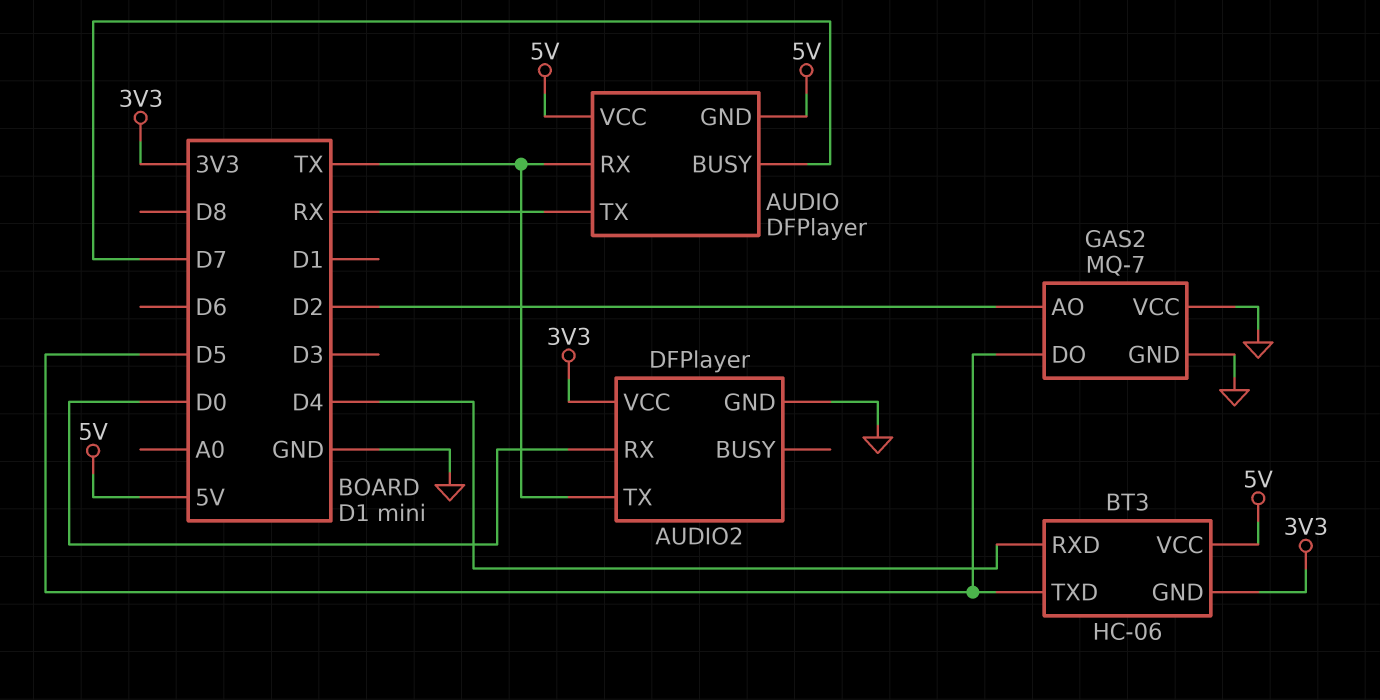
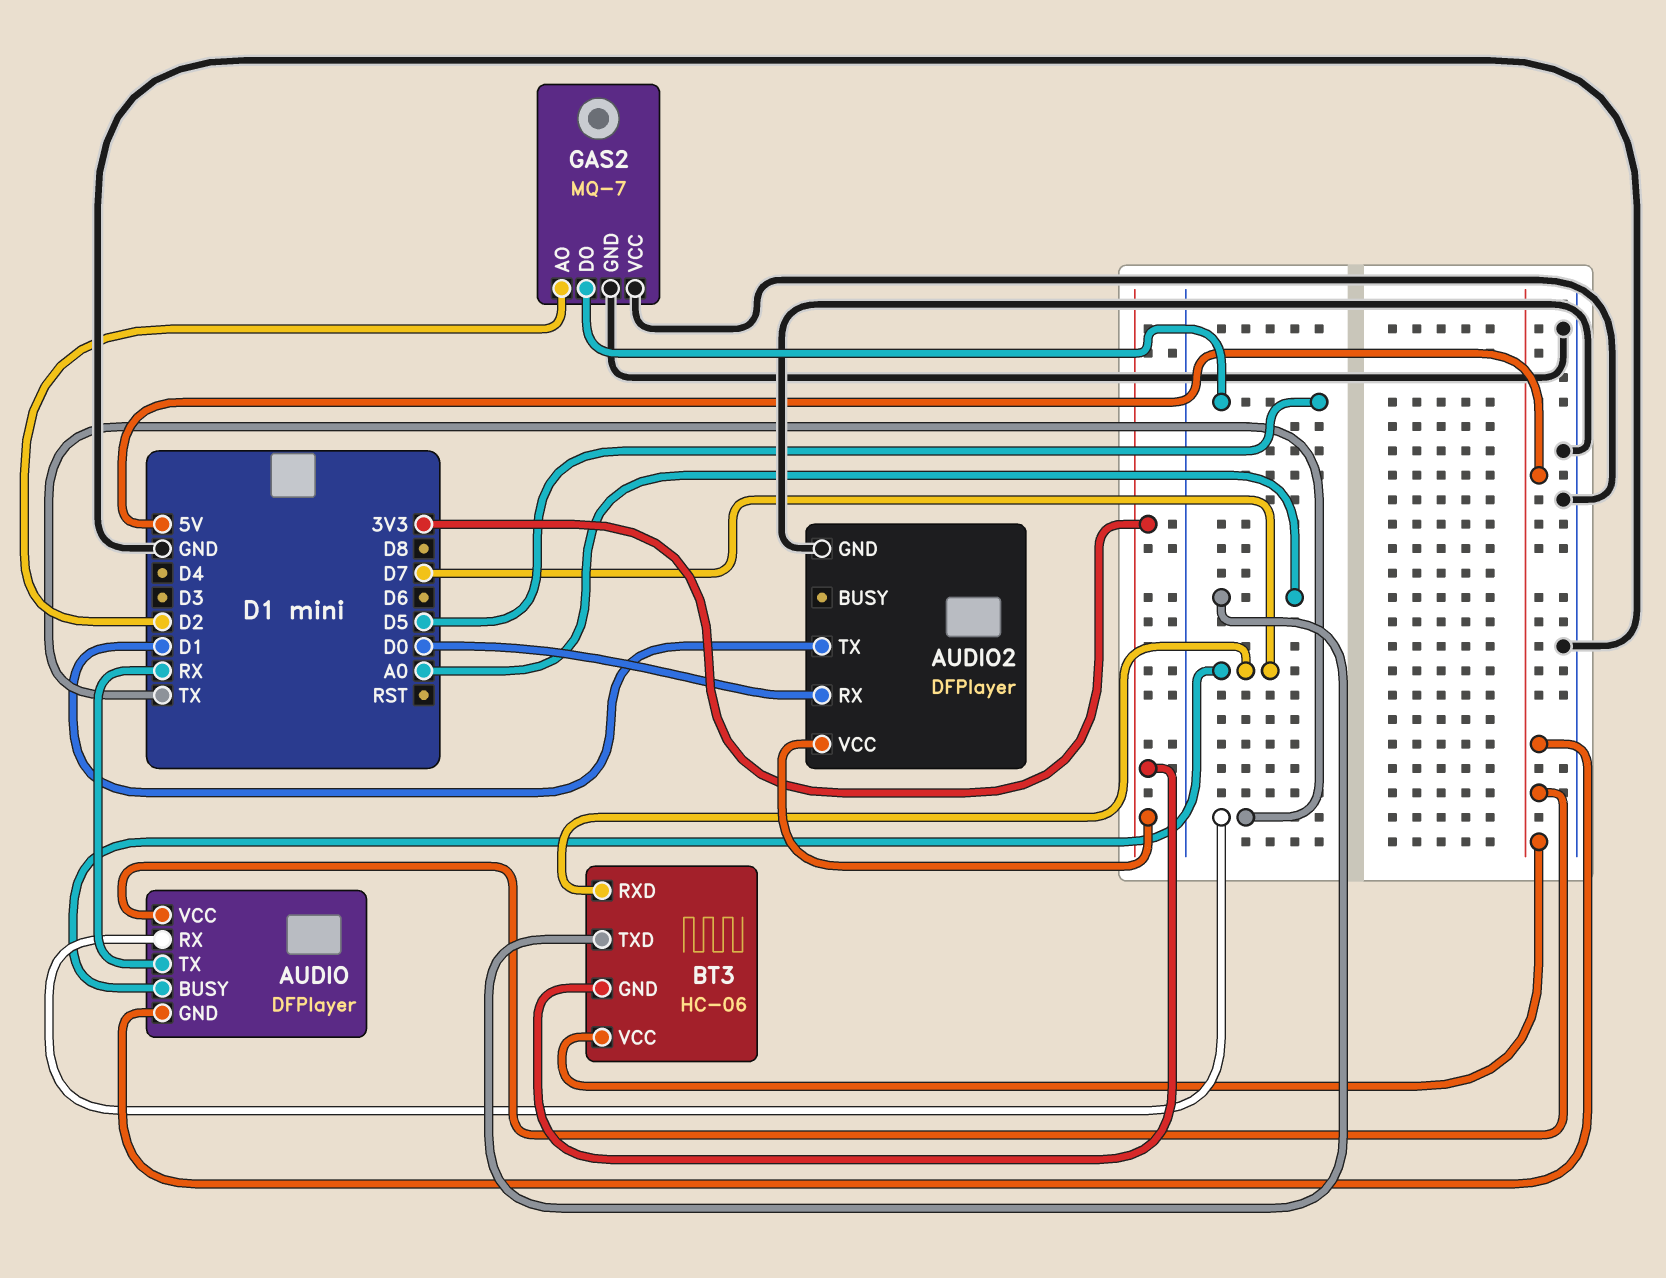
AUDIO2 pin TX: TX -> D1
BT3 pin RXD: D4 -> D7
BT3 pin TXD: D5 -> A0

